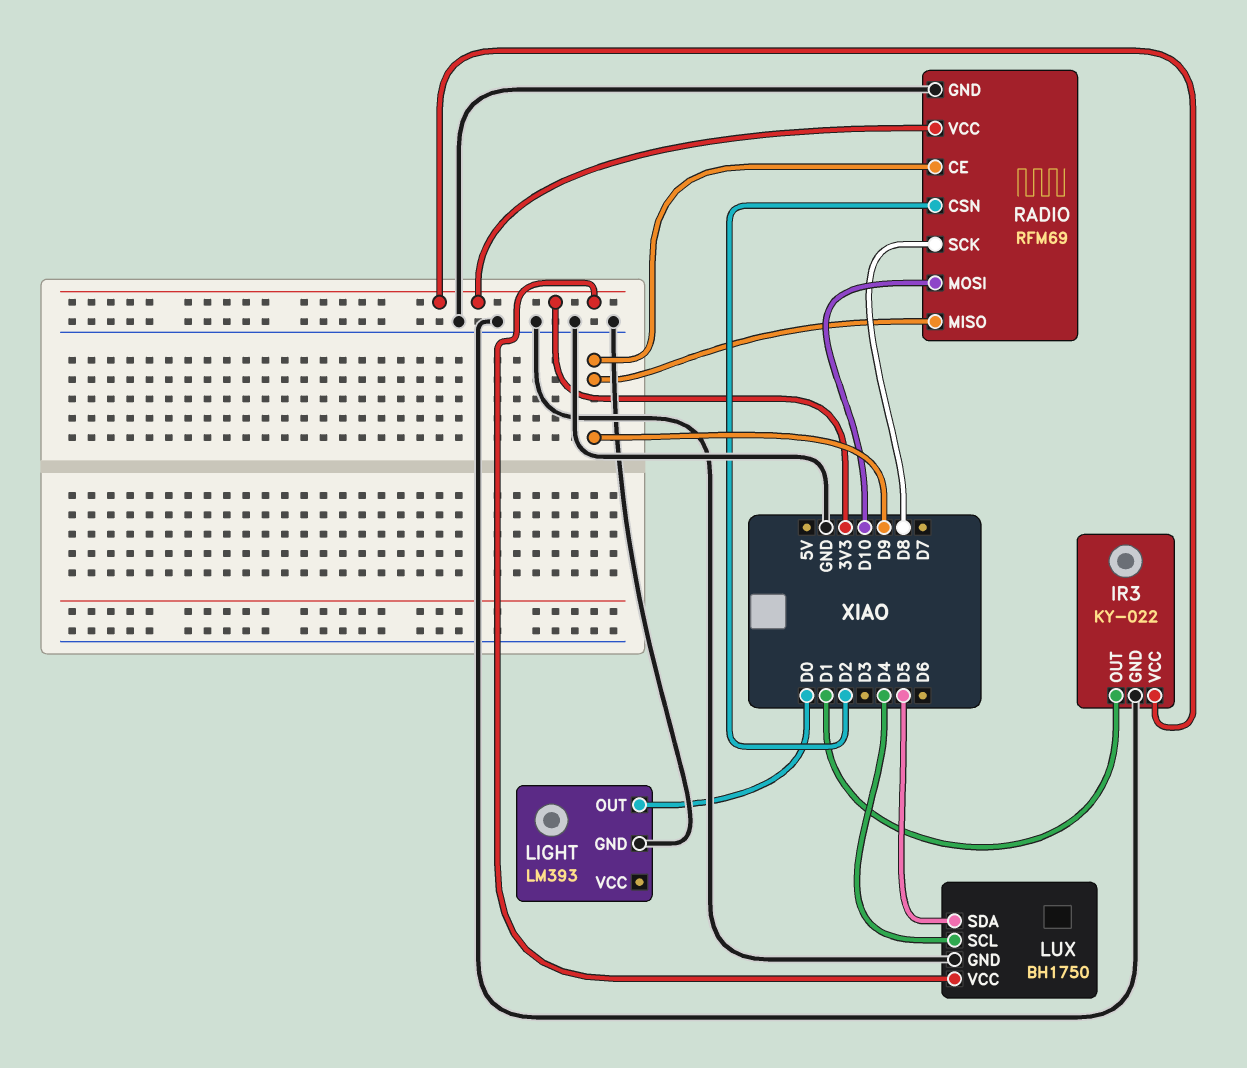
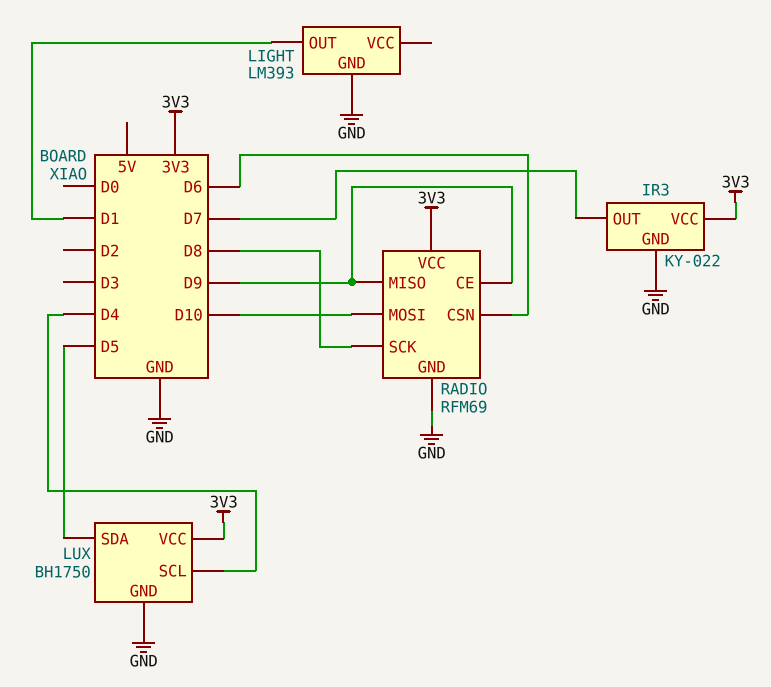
IR3 pin OUT: D1 -> D7
LIGHT pin OUT: D0 -> D1
RADIO pin CSN: D2 -> D6

